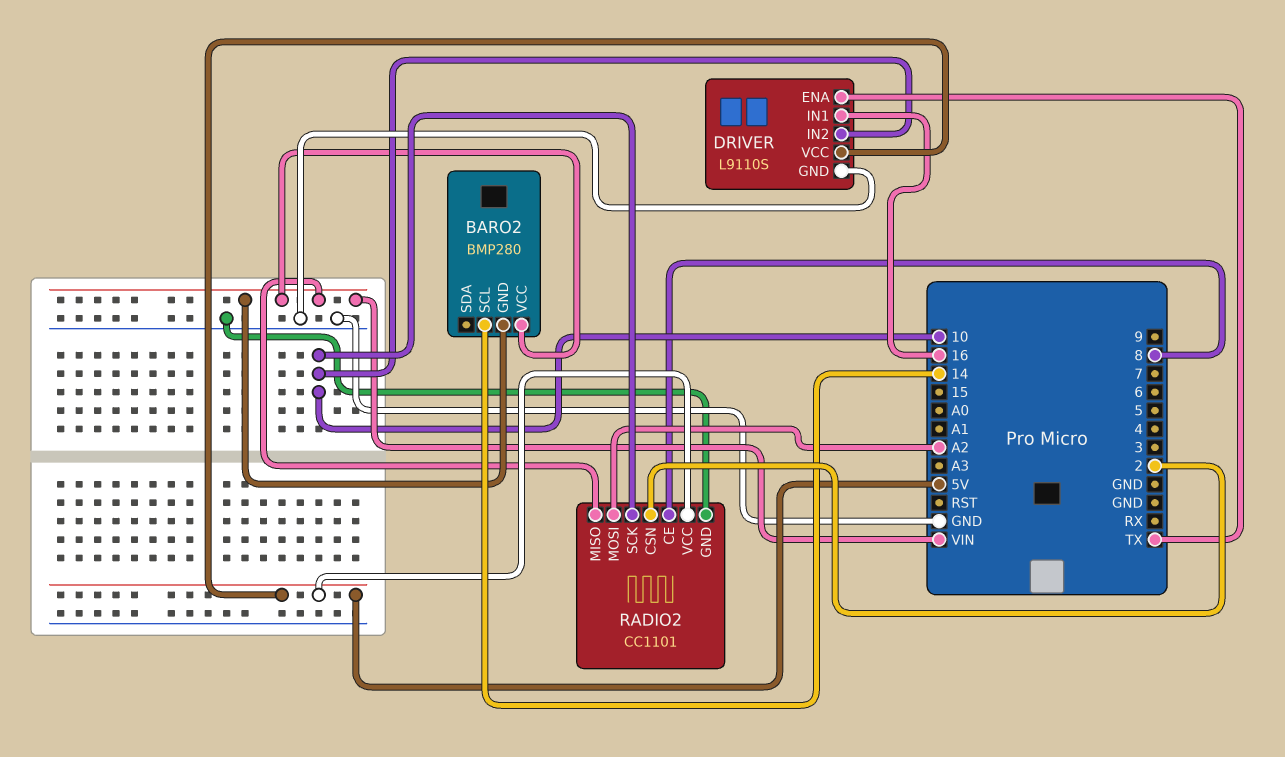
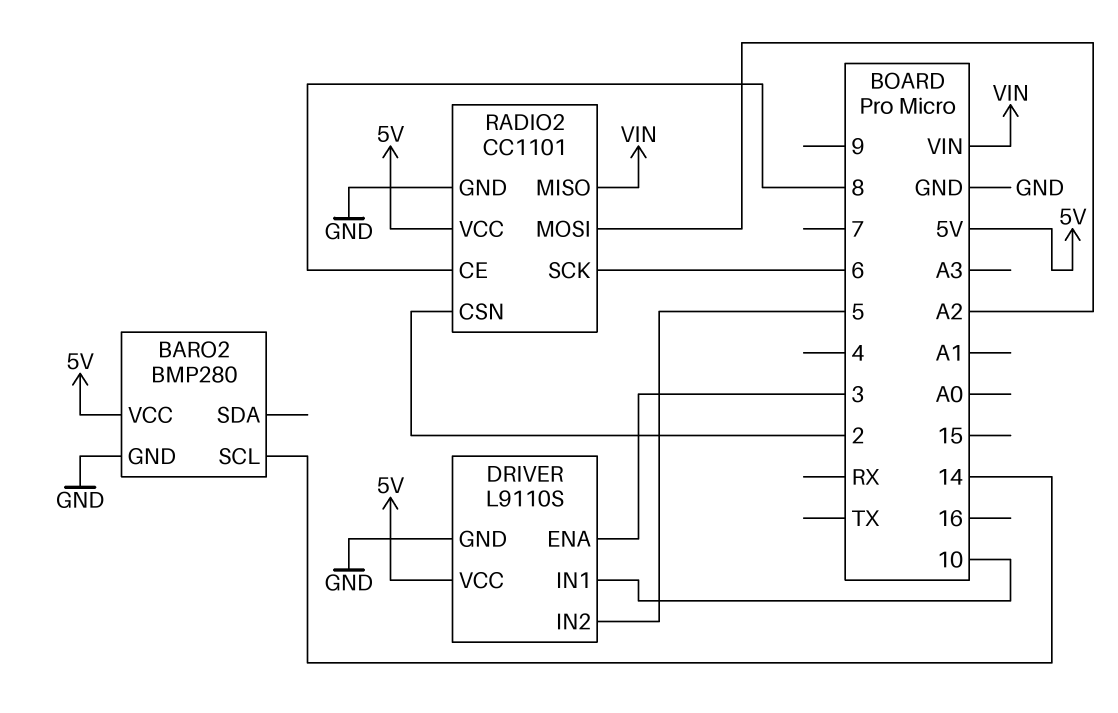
BARO2 pin GND: VIN -> GND
BARO2 pin VCC: VIN -> 5V
DRIVER pin ENA: TX -> 3
DRIVER pin IN1: 16 -> 10
DRIVER pin IN2: 10 -> 5
RADIO2 pin SCK: 10 -> 6

